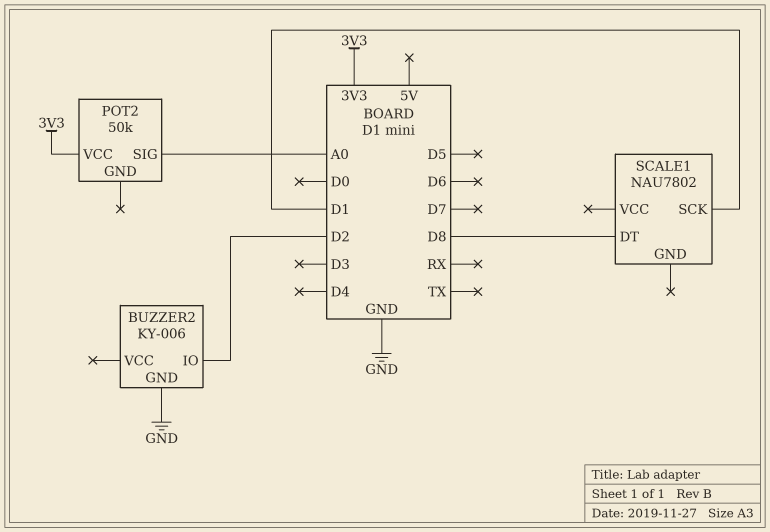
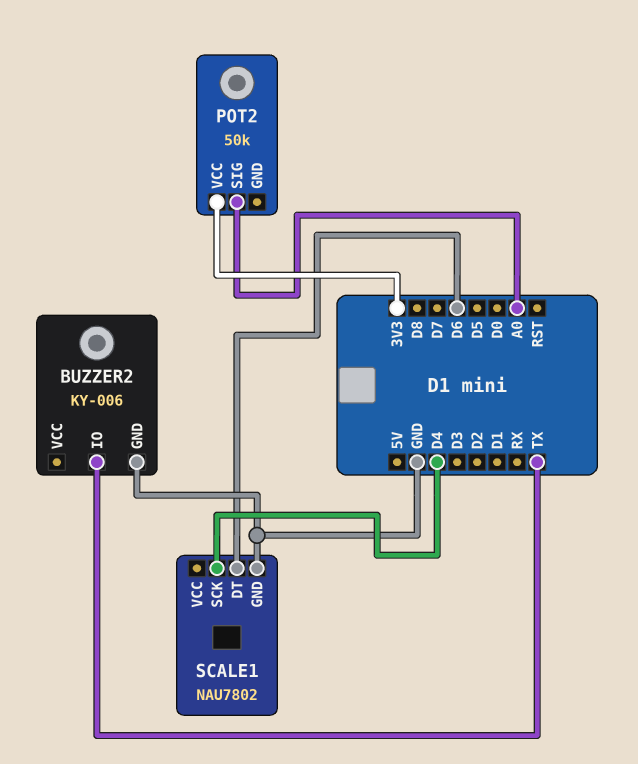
BUZZER2 pin IO: D2 -> TX
SCALE1 pin DT: D8 -> D6
SCALE1 pin GND: none -> GND
SCALE1 pin SCK: D1 -> D4

